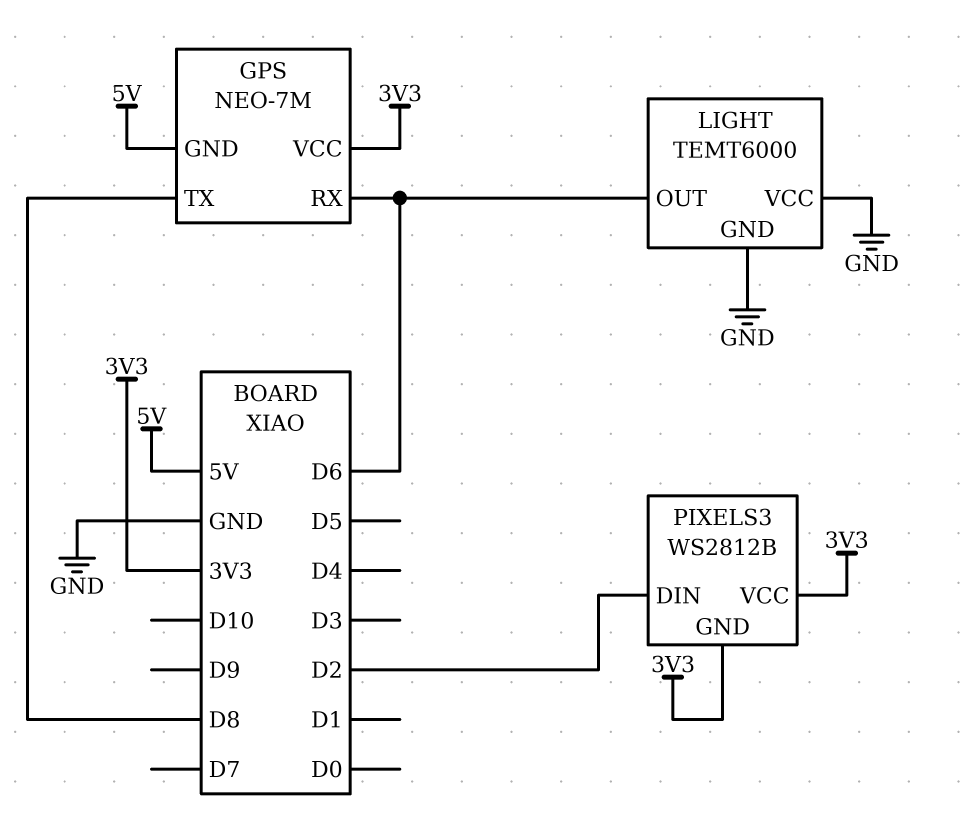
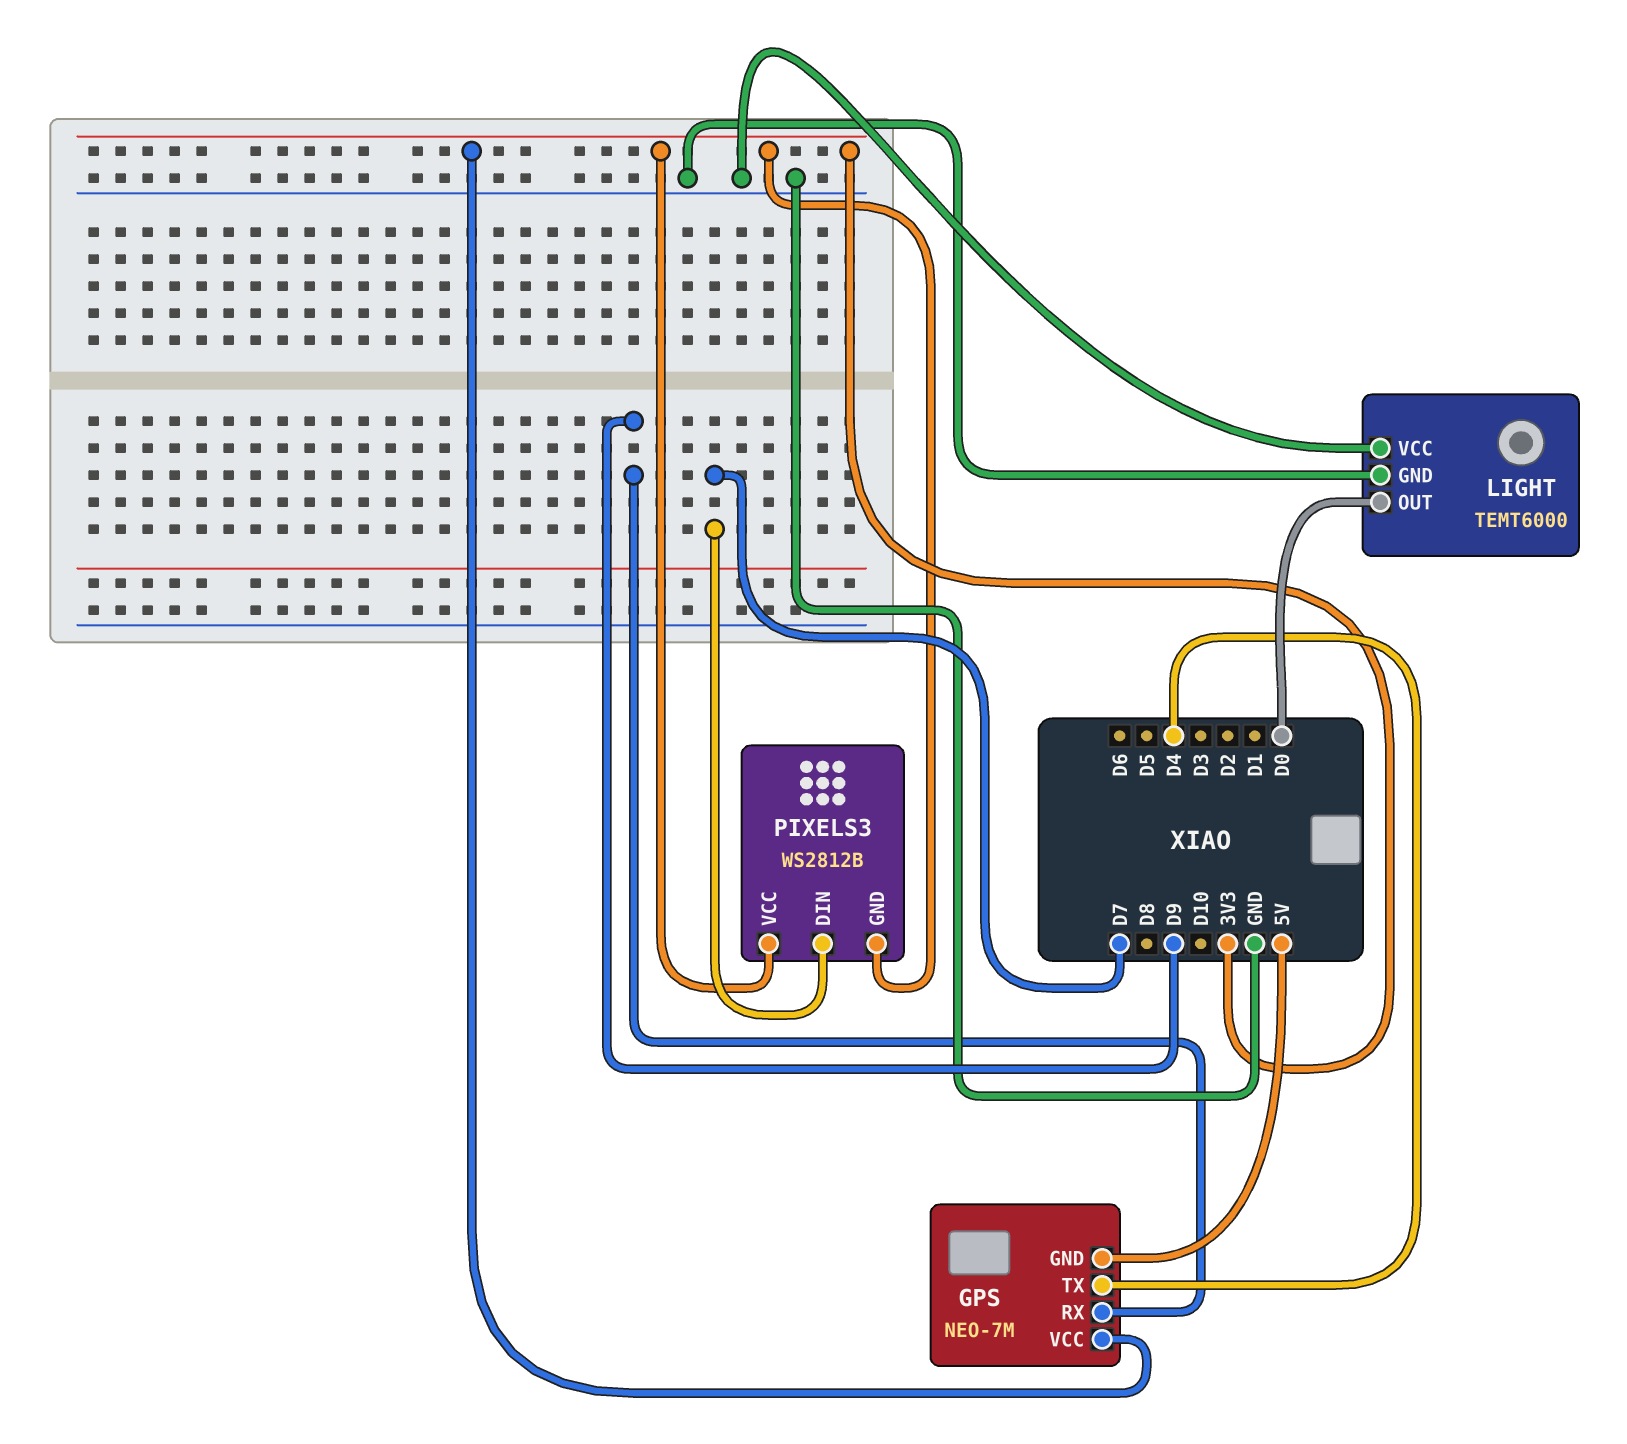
GPS pin RX: D6 -> D9
GPS pin TX: D8 -> D4
LIGHT pin OUT: D6 -> D0
PIXELS3 pin DIN: D2 -> D7

